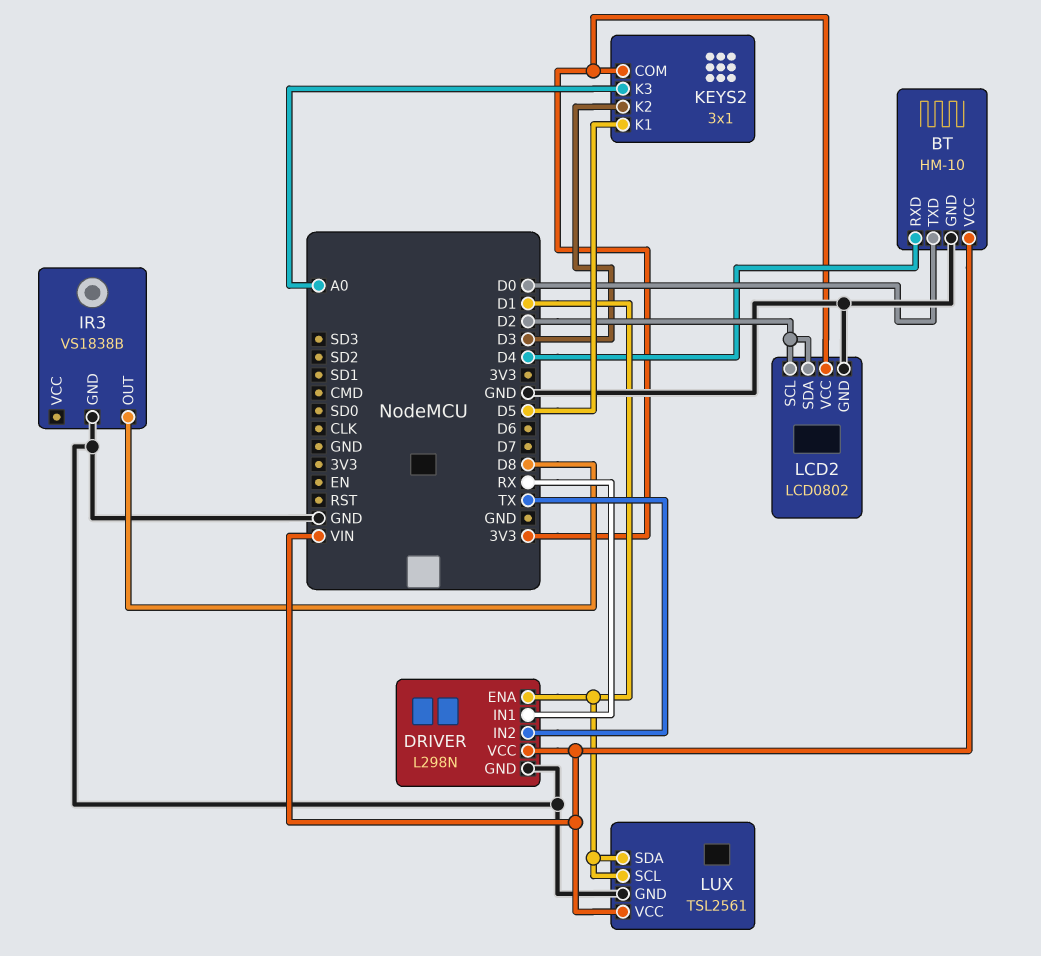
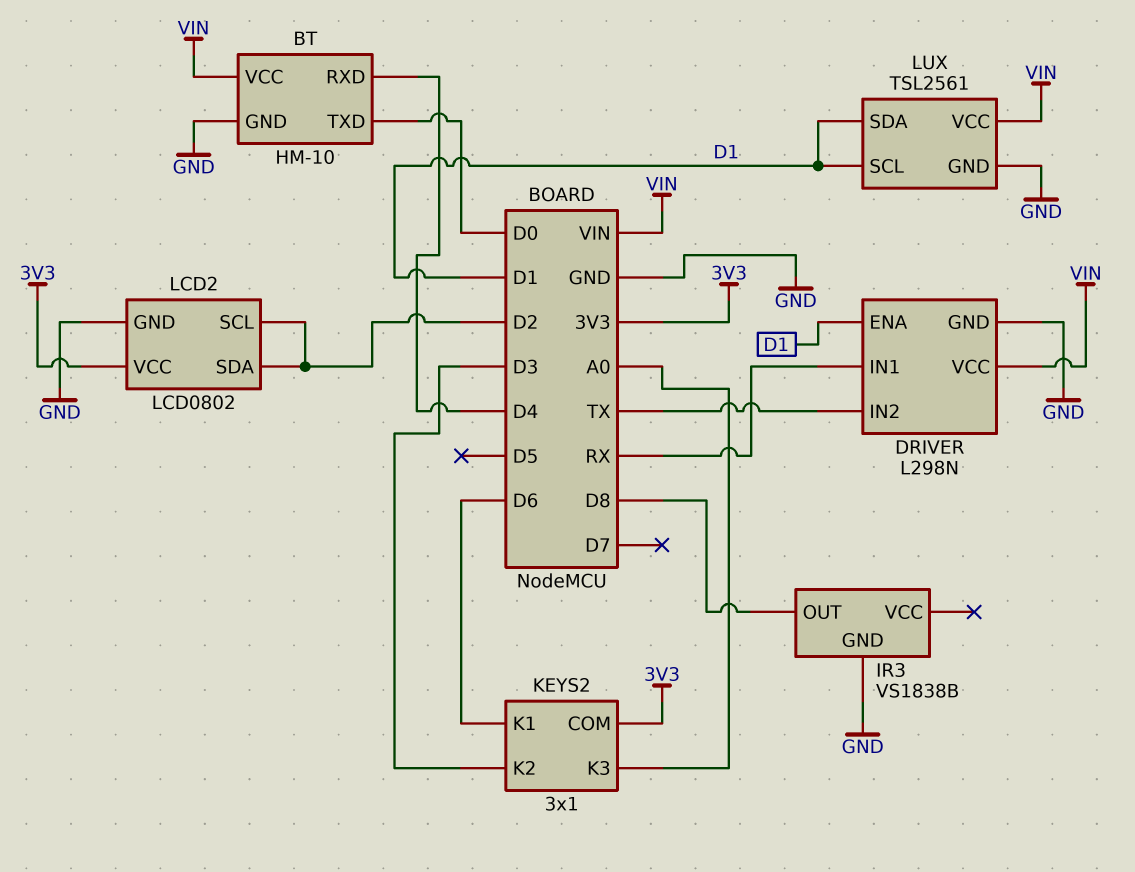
KEYS2 pin K1: D5 -> D6

